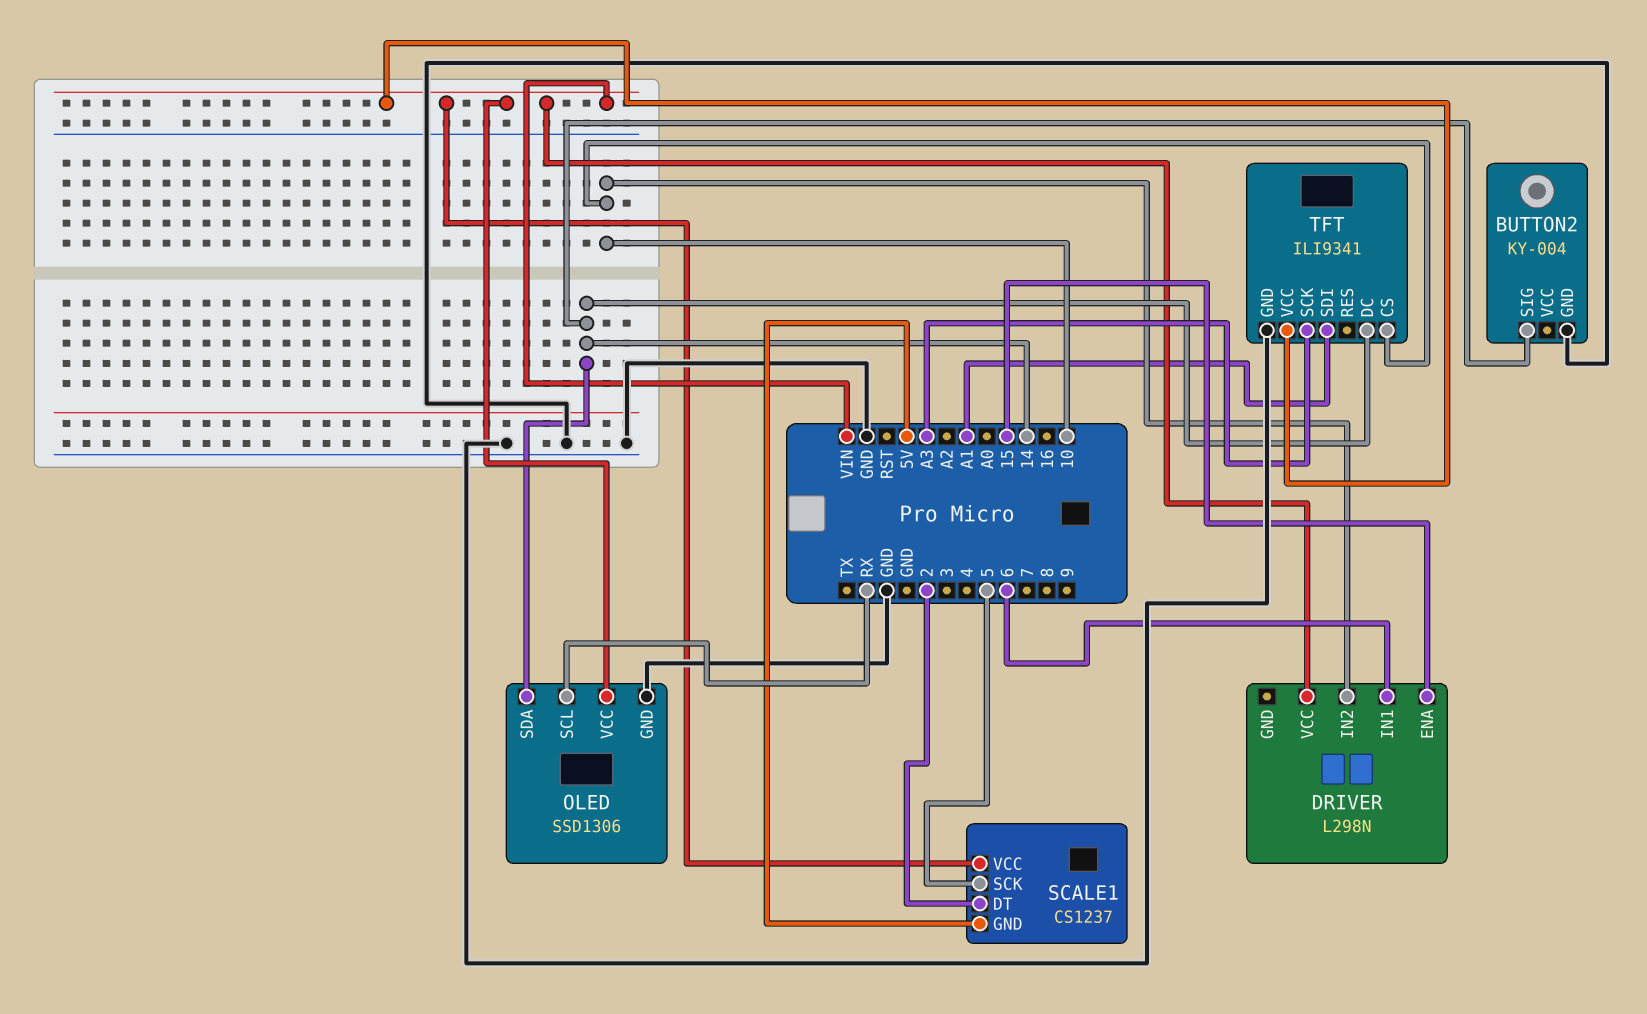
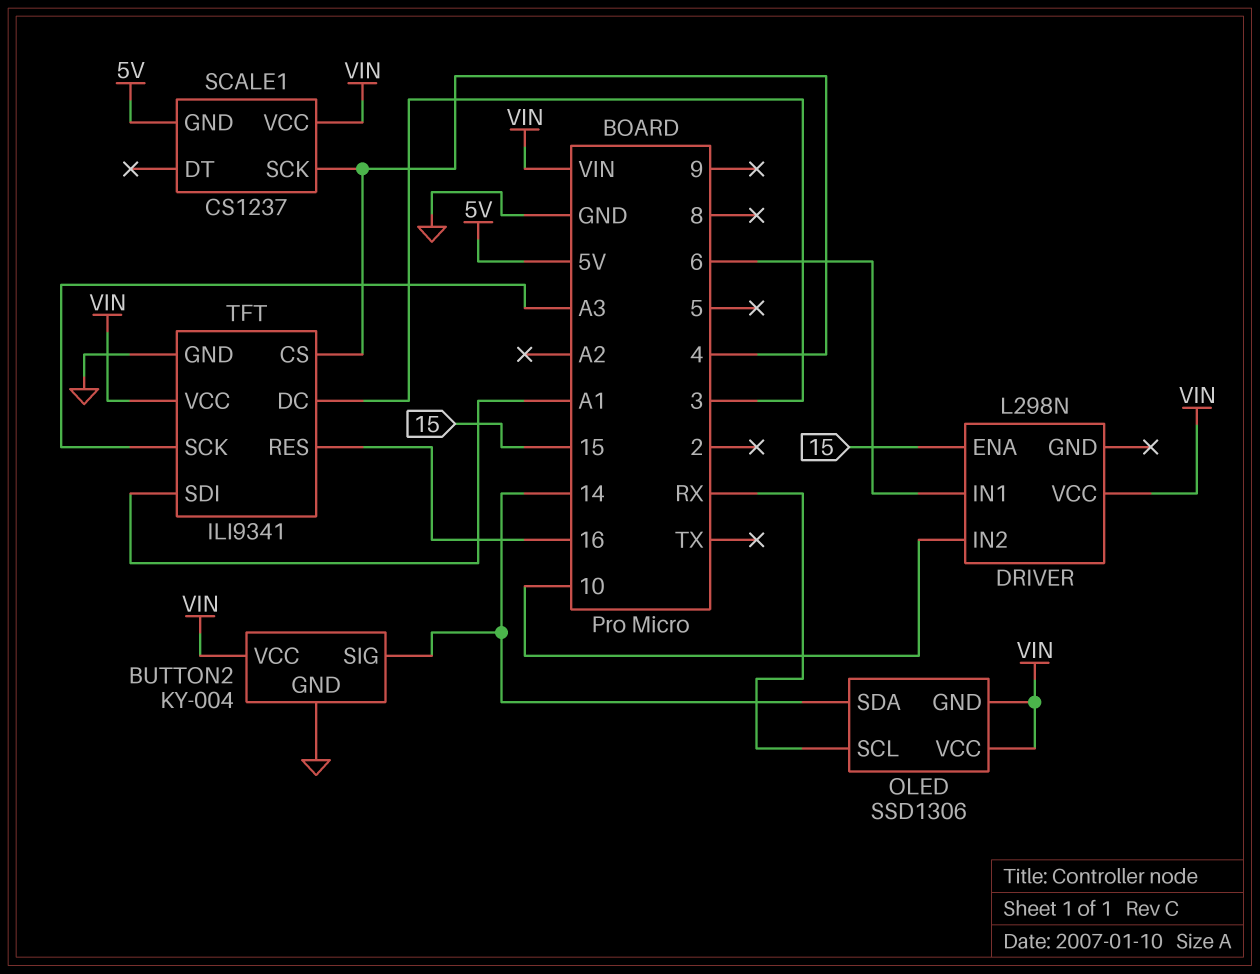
BUTTON2 pin VCC: none -> VIN
OLED pin GND: GND -> VIN
SCALE1 pin DT: 2 -> none
SCALE1 pin SCK: 5 -> 4
TFT pin CS: 10 -> 4
TFT pin DC: 14 -> 3
TFT pin RES: none -> 16

